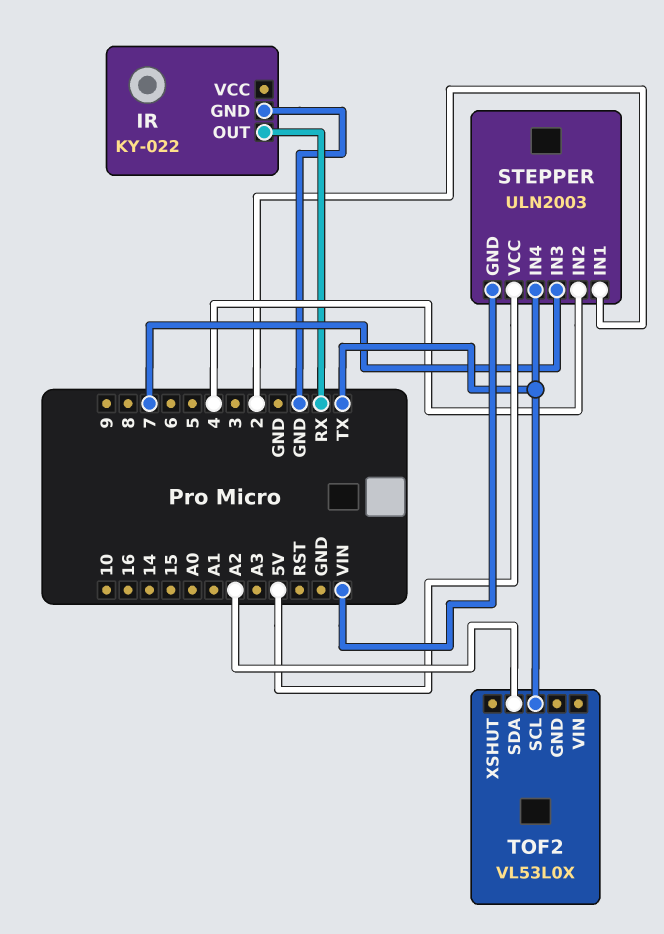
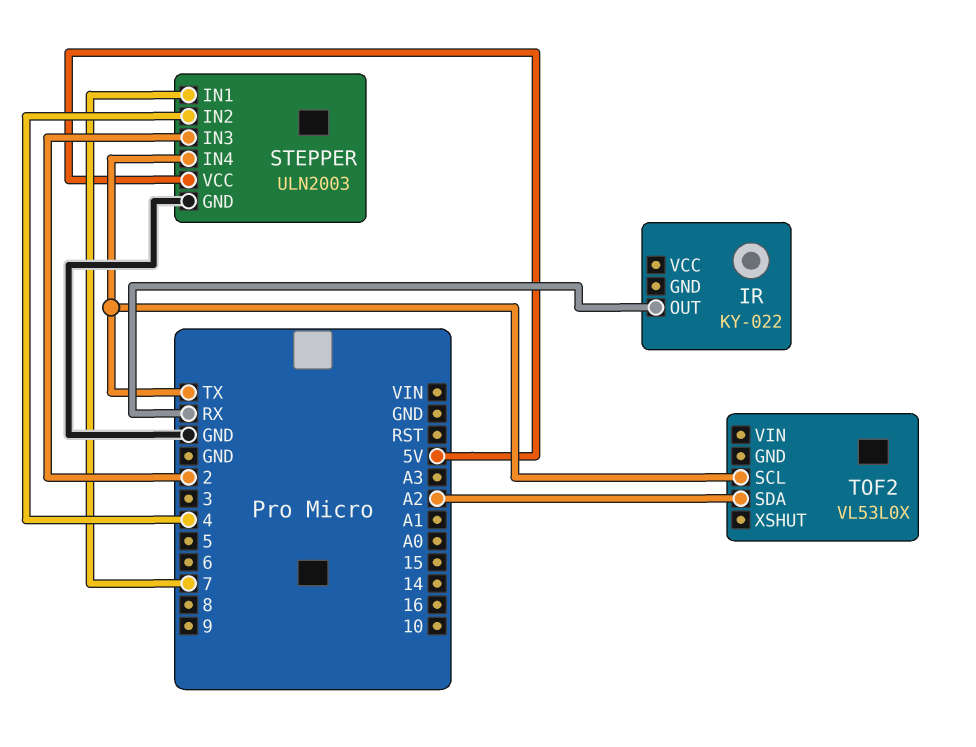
IR pin GND: GND -> none
STEPPER pin GND: VIN -> GND
STEPPER pin IN1: 2 -> 7
STEPPER pin IN3: 7 -> 2

